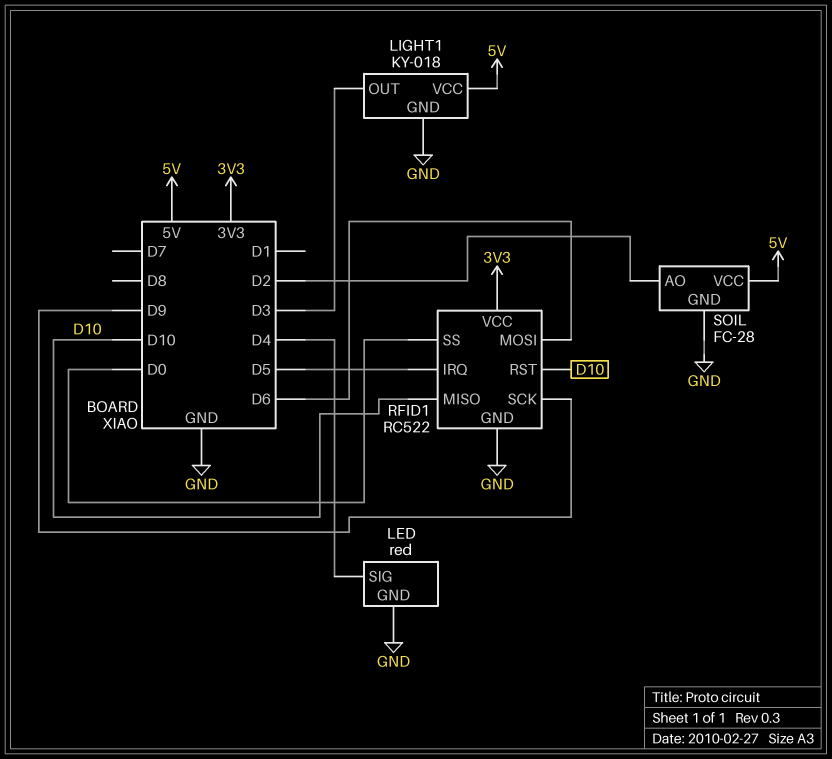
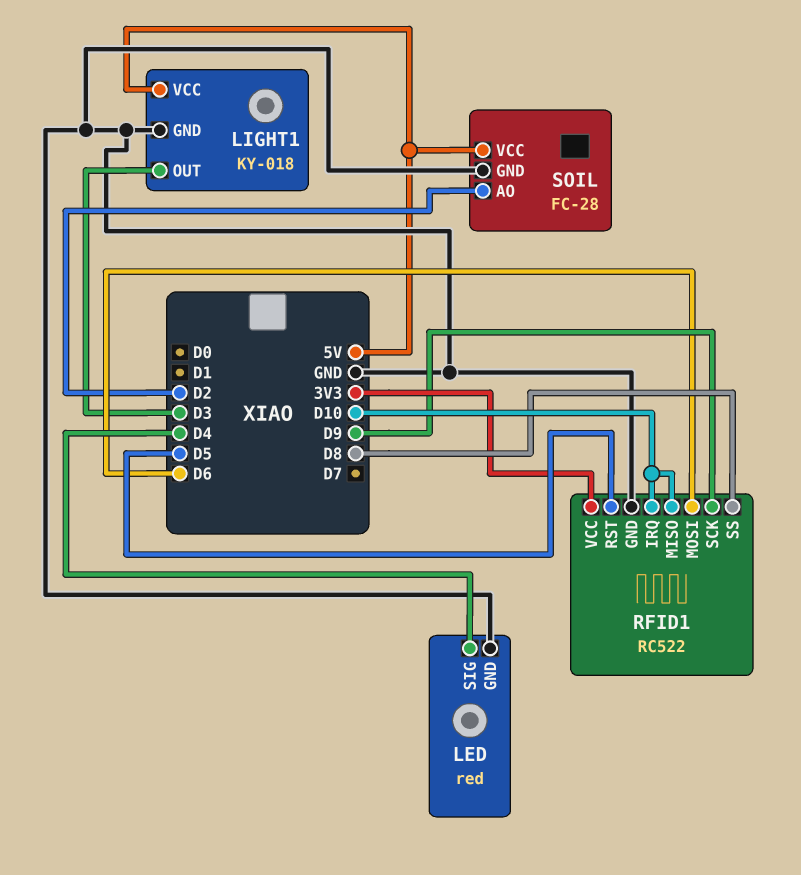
RFID1 pin IRQ: D5 -> D10
RFID1 pin RST: D10 -> D5
RFID1 pin SS: D0 -> D8

